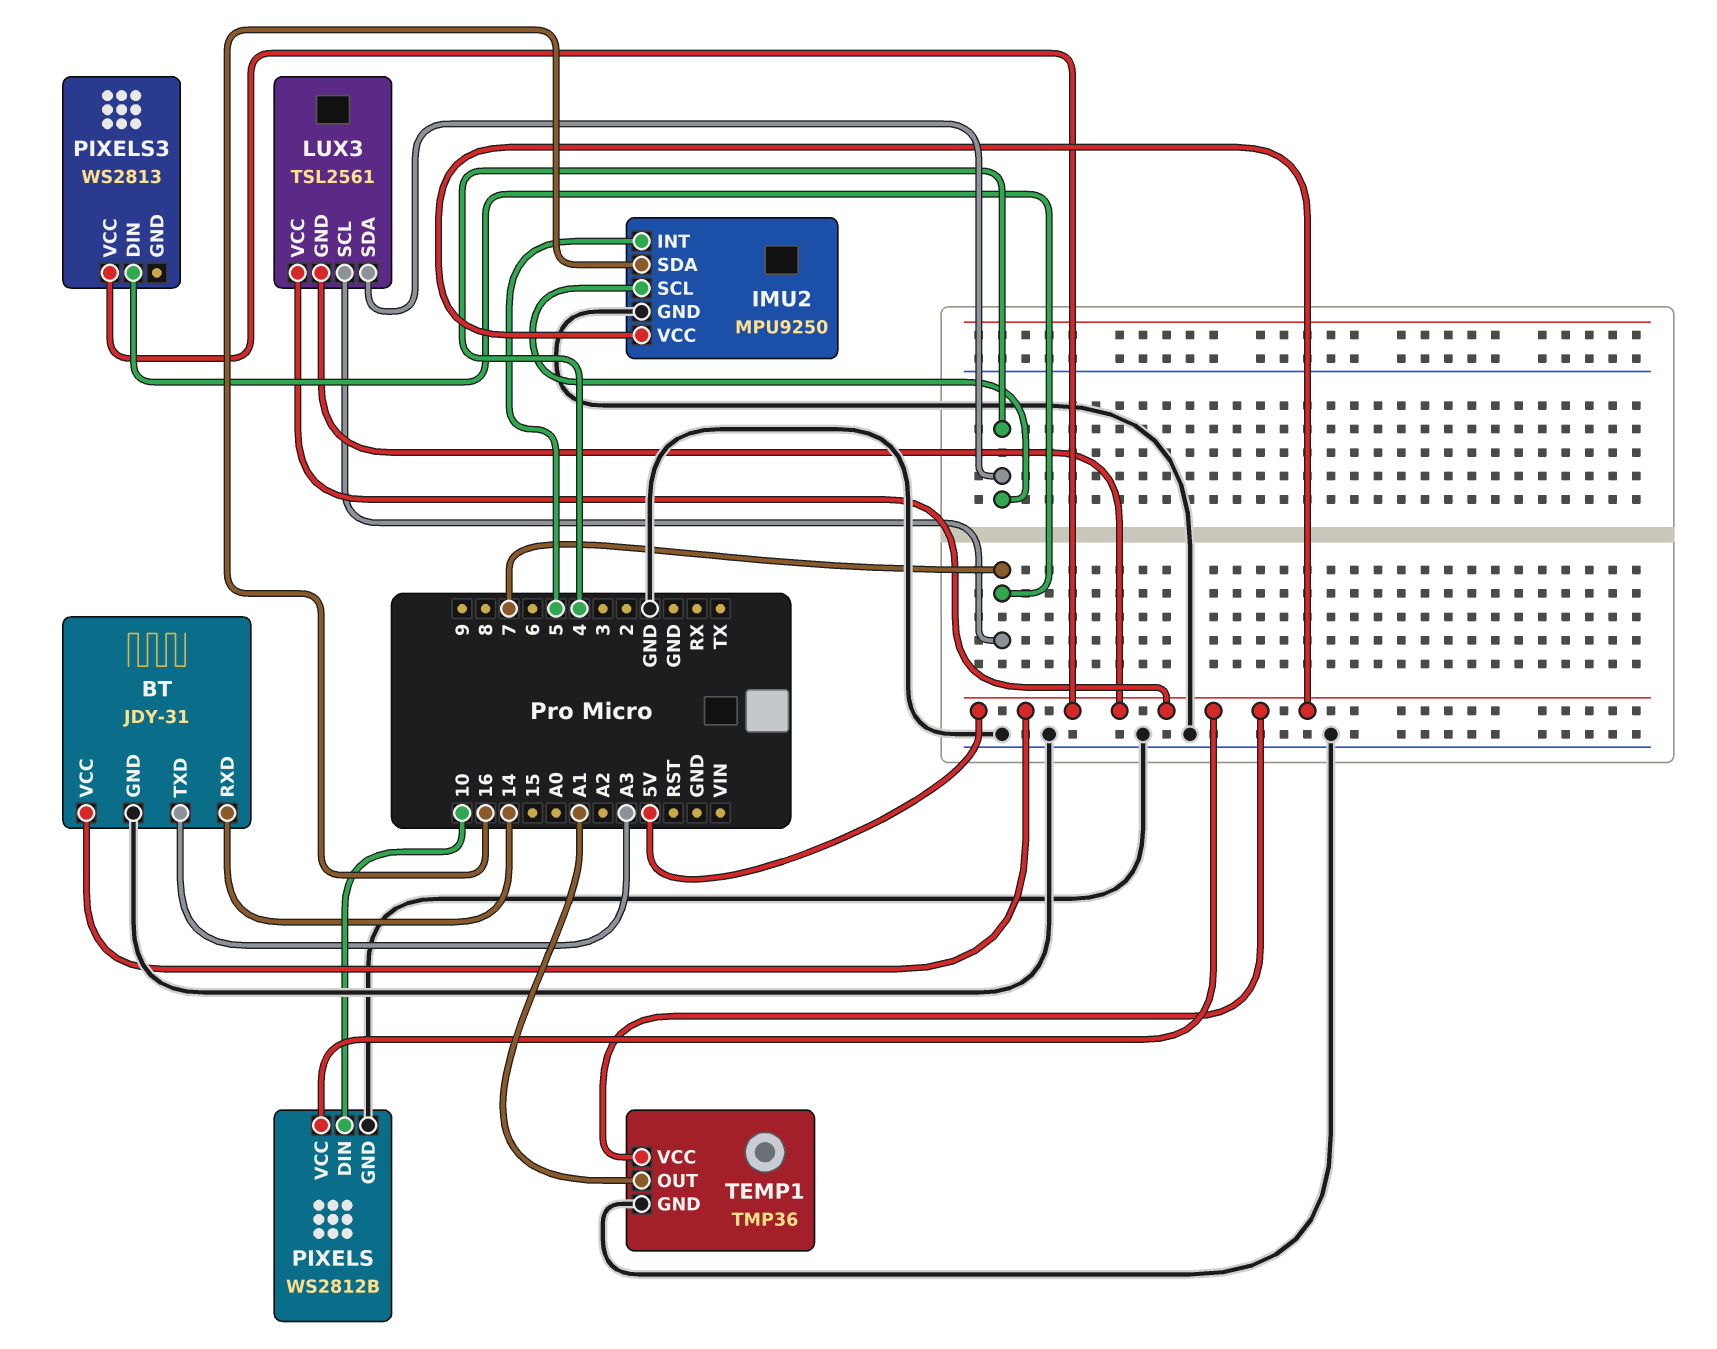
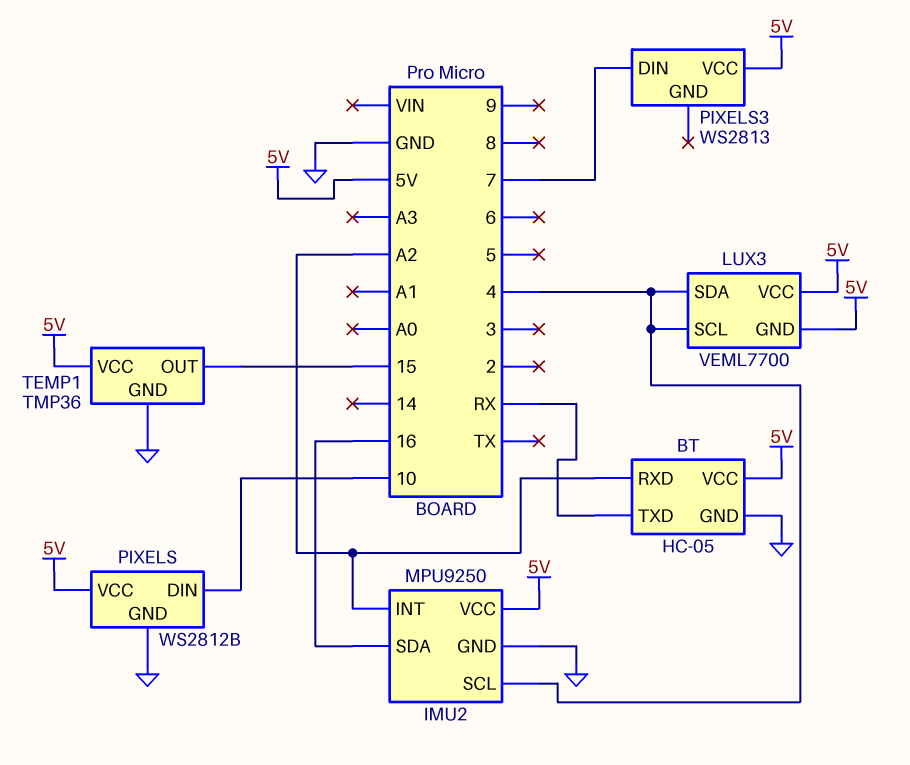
BT: JDY-31 -> HC-05
BT pin RXD: 14 -> A2
BT pin TXD: A3 -> RX
IMU2 pin INT: 5 -> A2
LUX3: TSL2561 -> VEML7700
LUX3 pin SCL: 7 -> 4
TEMP1 pin OUT: A1 -> 15

